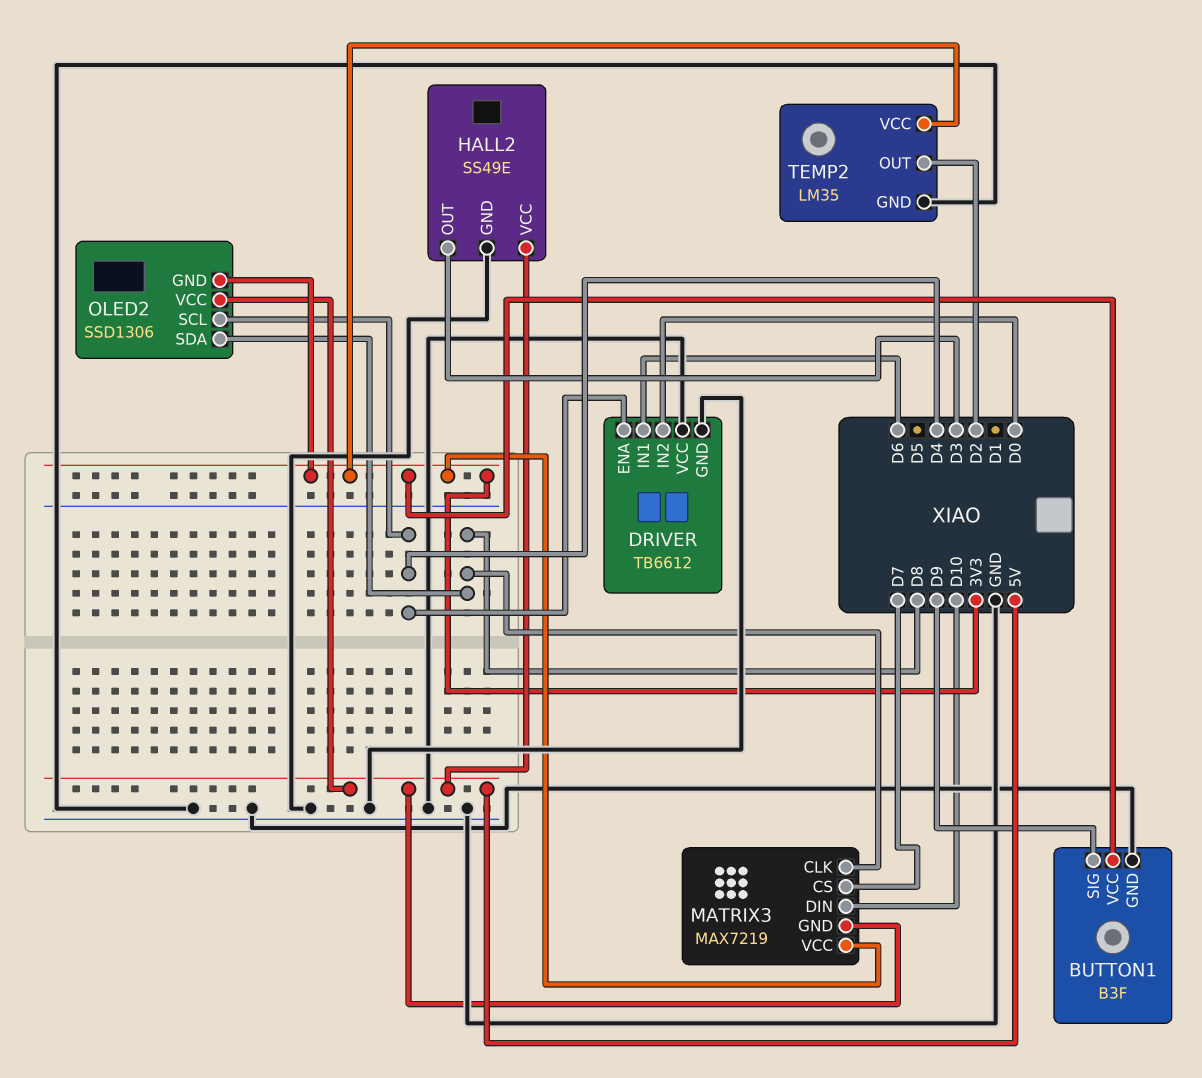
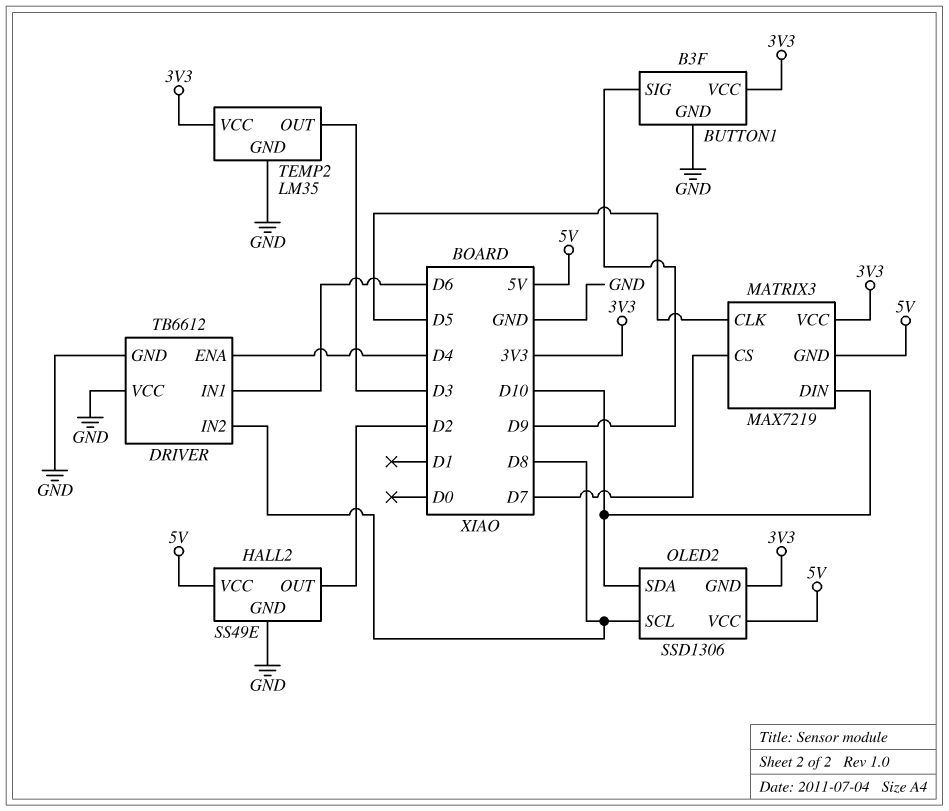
DRIVER pin IN2: D0 -> D8
HALL2 pin OUT: D3 -> D2
MATRIX3 pin CLK: D8 -> D5
OLED2 pin SCL: D4 -> D8
OLED2 pin SDA: D8 -> D10
TEMP2 pin OUT: D2 -> D3

